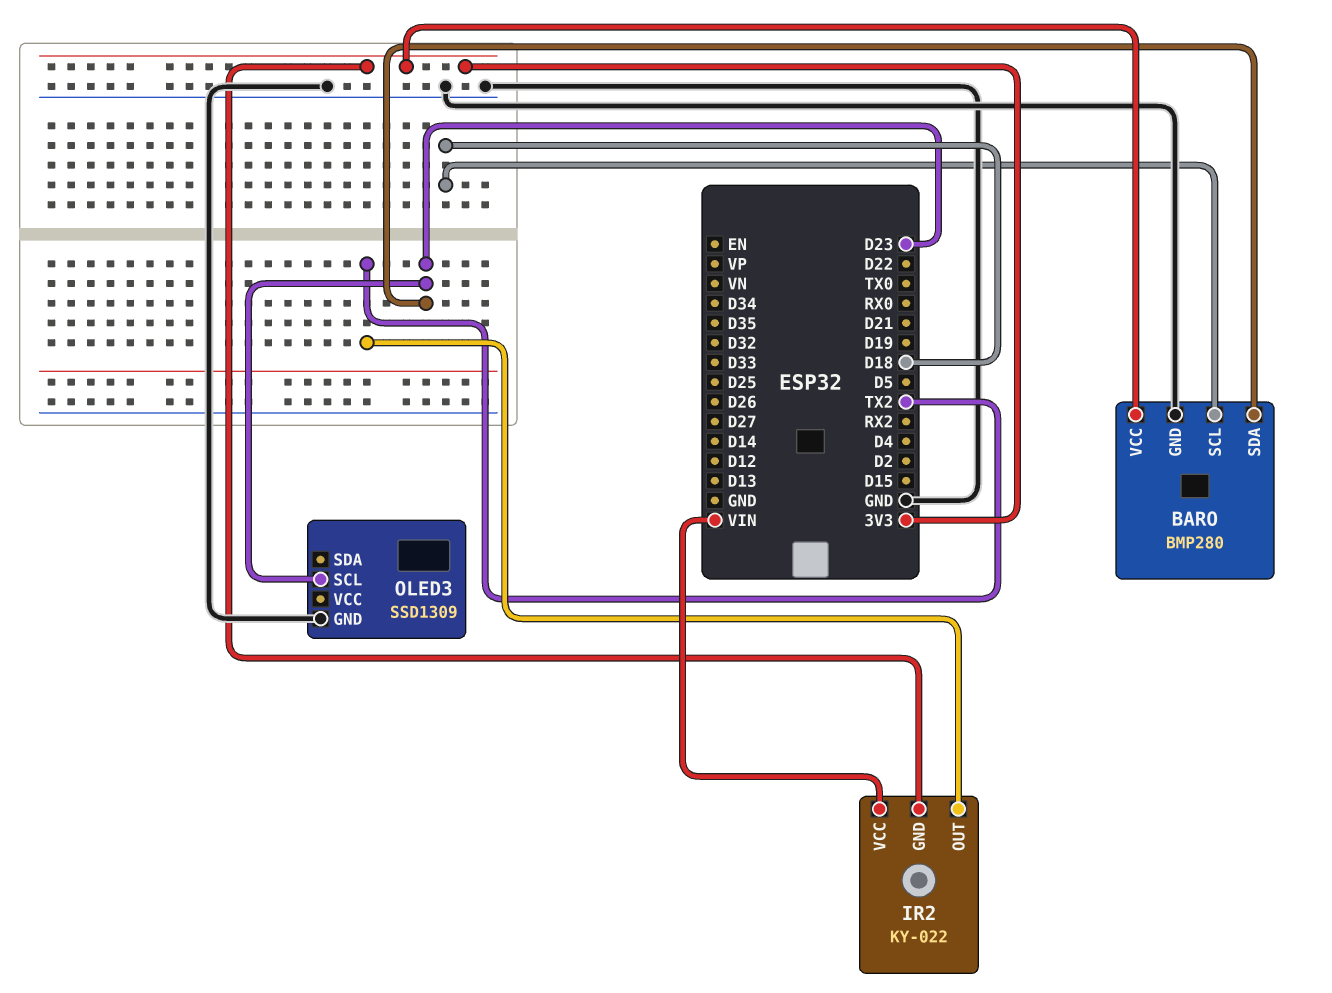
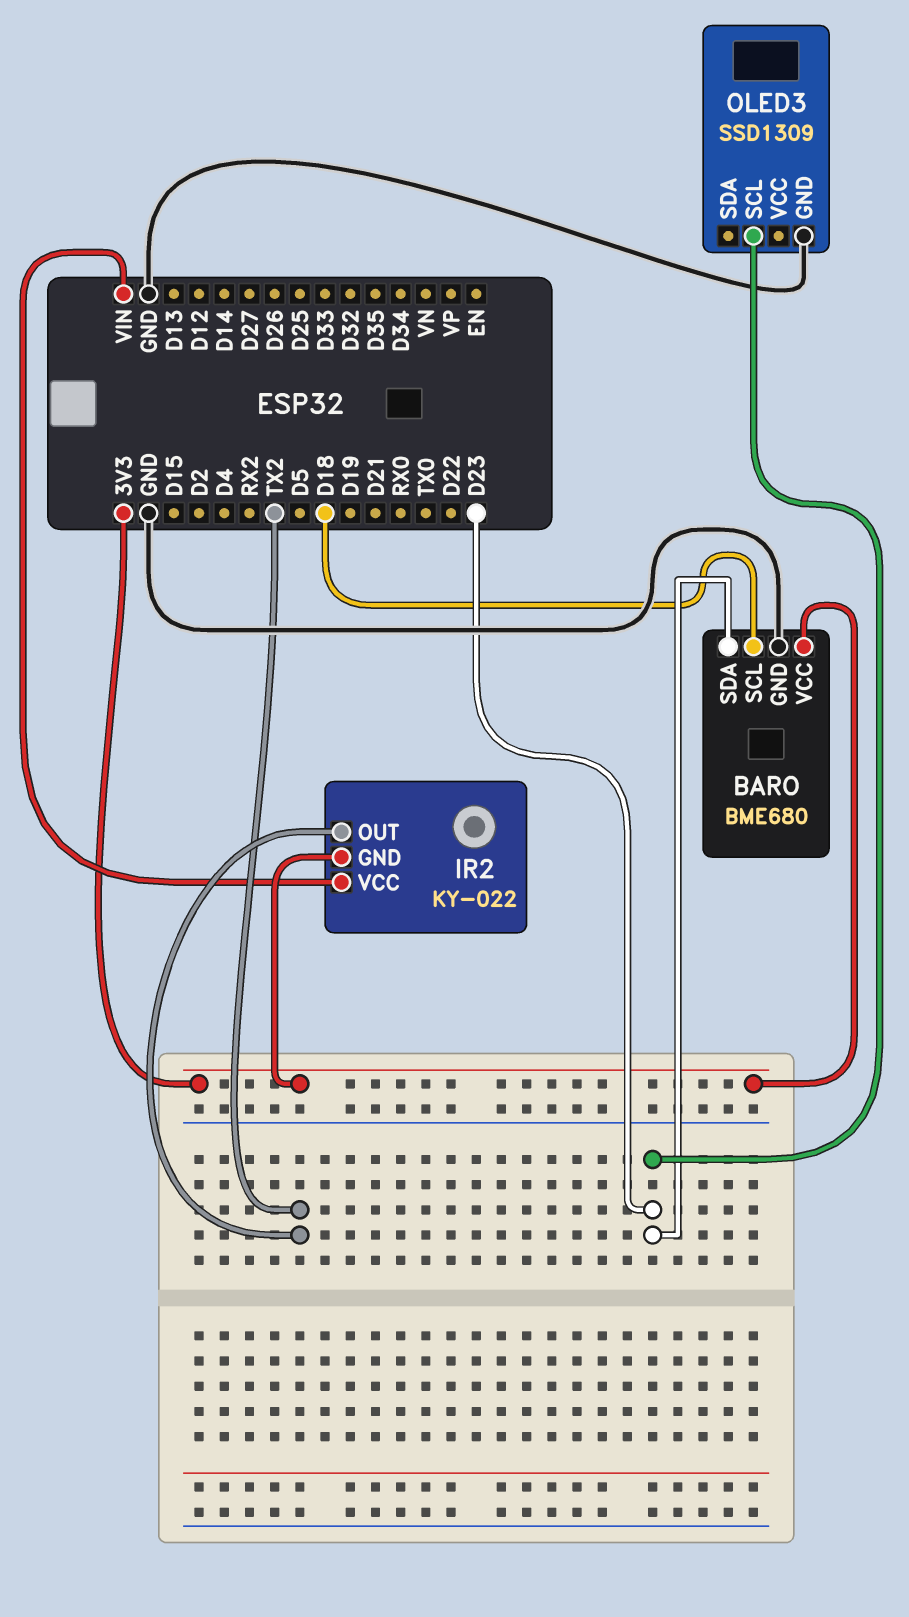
BARO: BMP280 -> BME680

